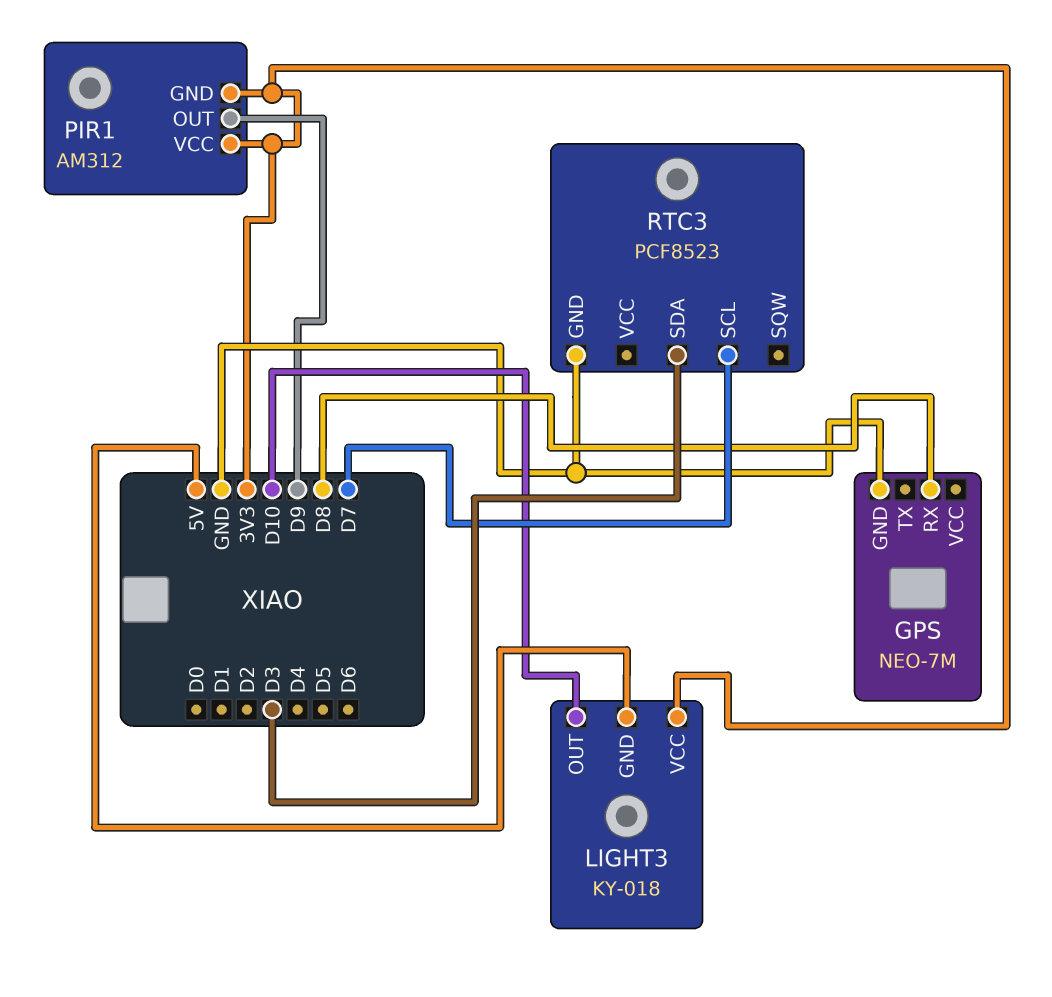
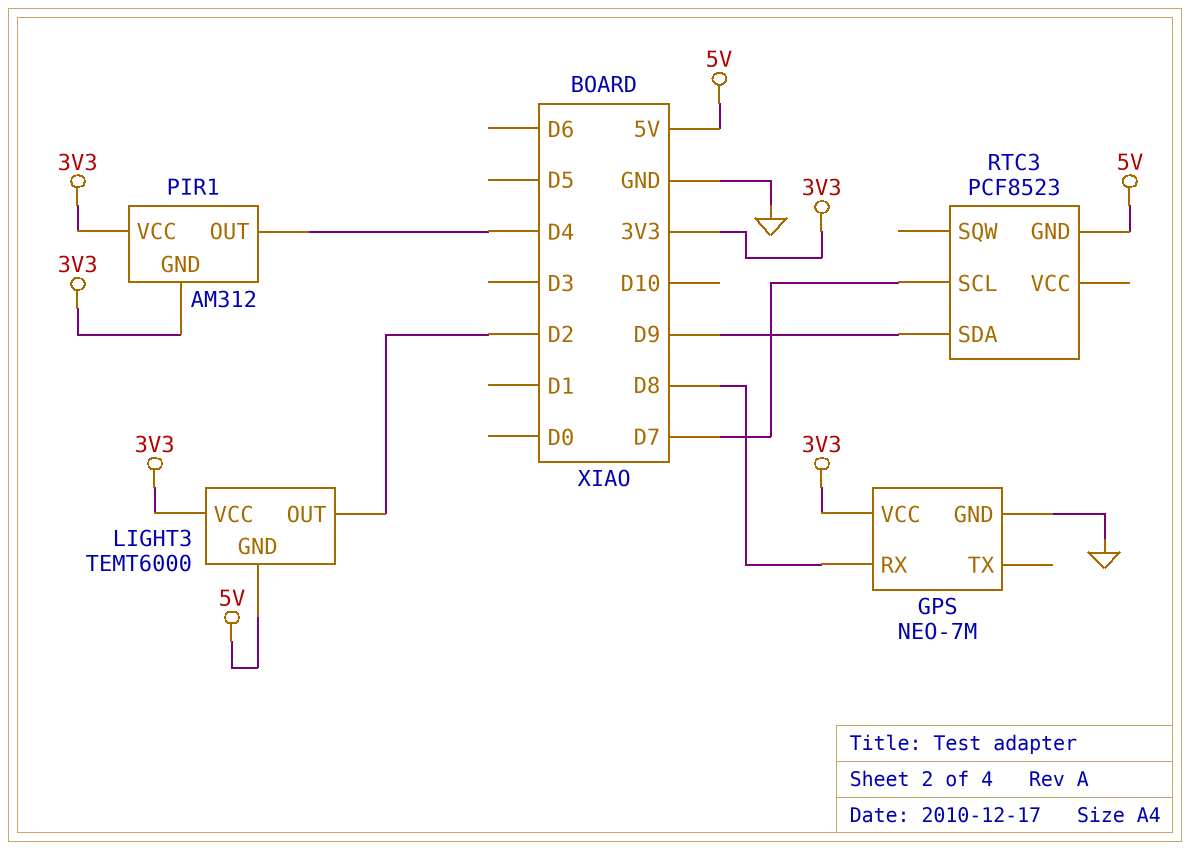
GPS pin VCC: none -> 3V3
LIGHT3: KY-018 -> TEMT6000
LIGHT3 pin OUT: D10 -> D2
PIR1 pin OUT: D9 -> D4
RTC3 pin GND: GND -> 5V
RTC3 pin SDA: D3 -> D9

